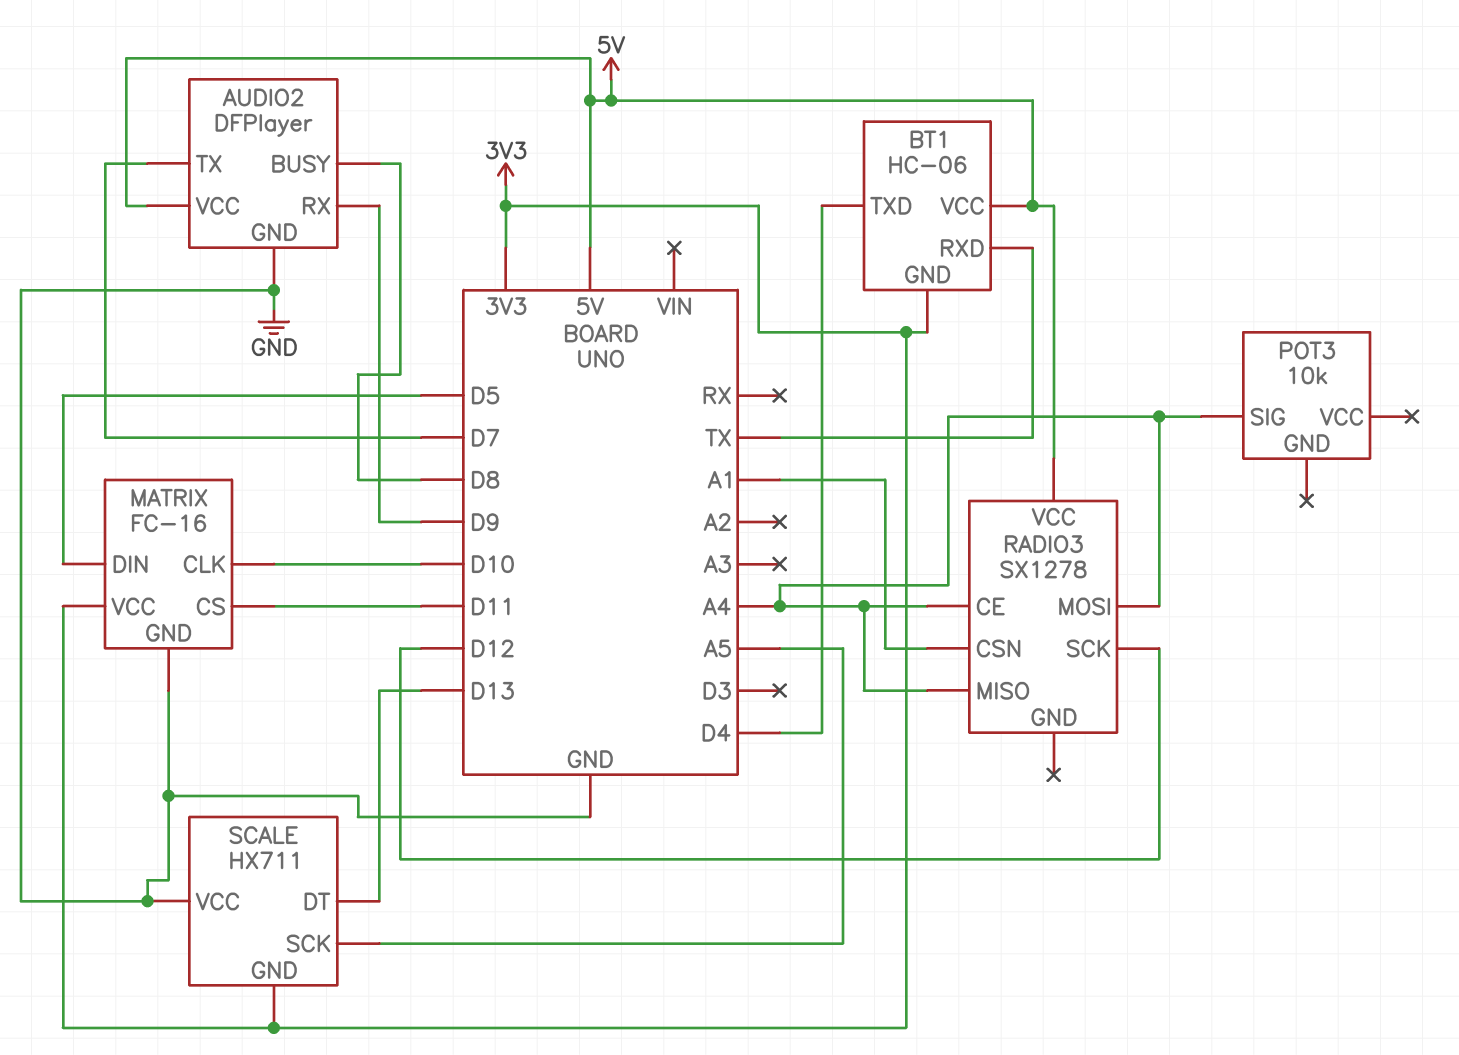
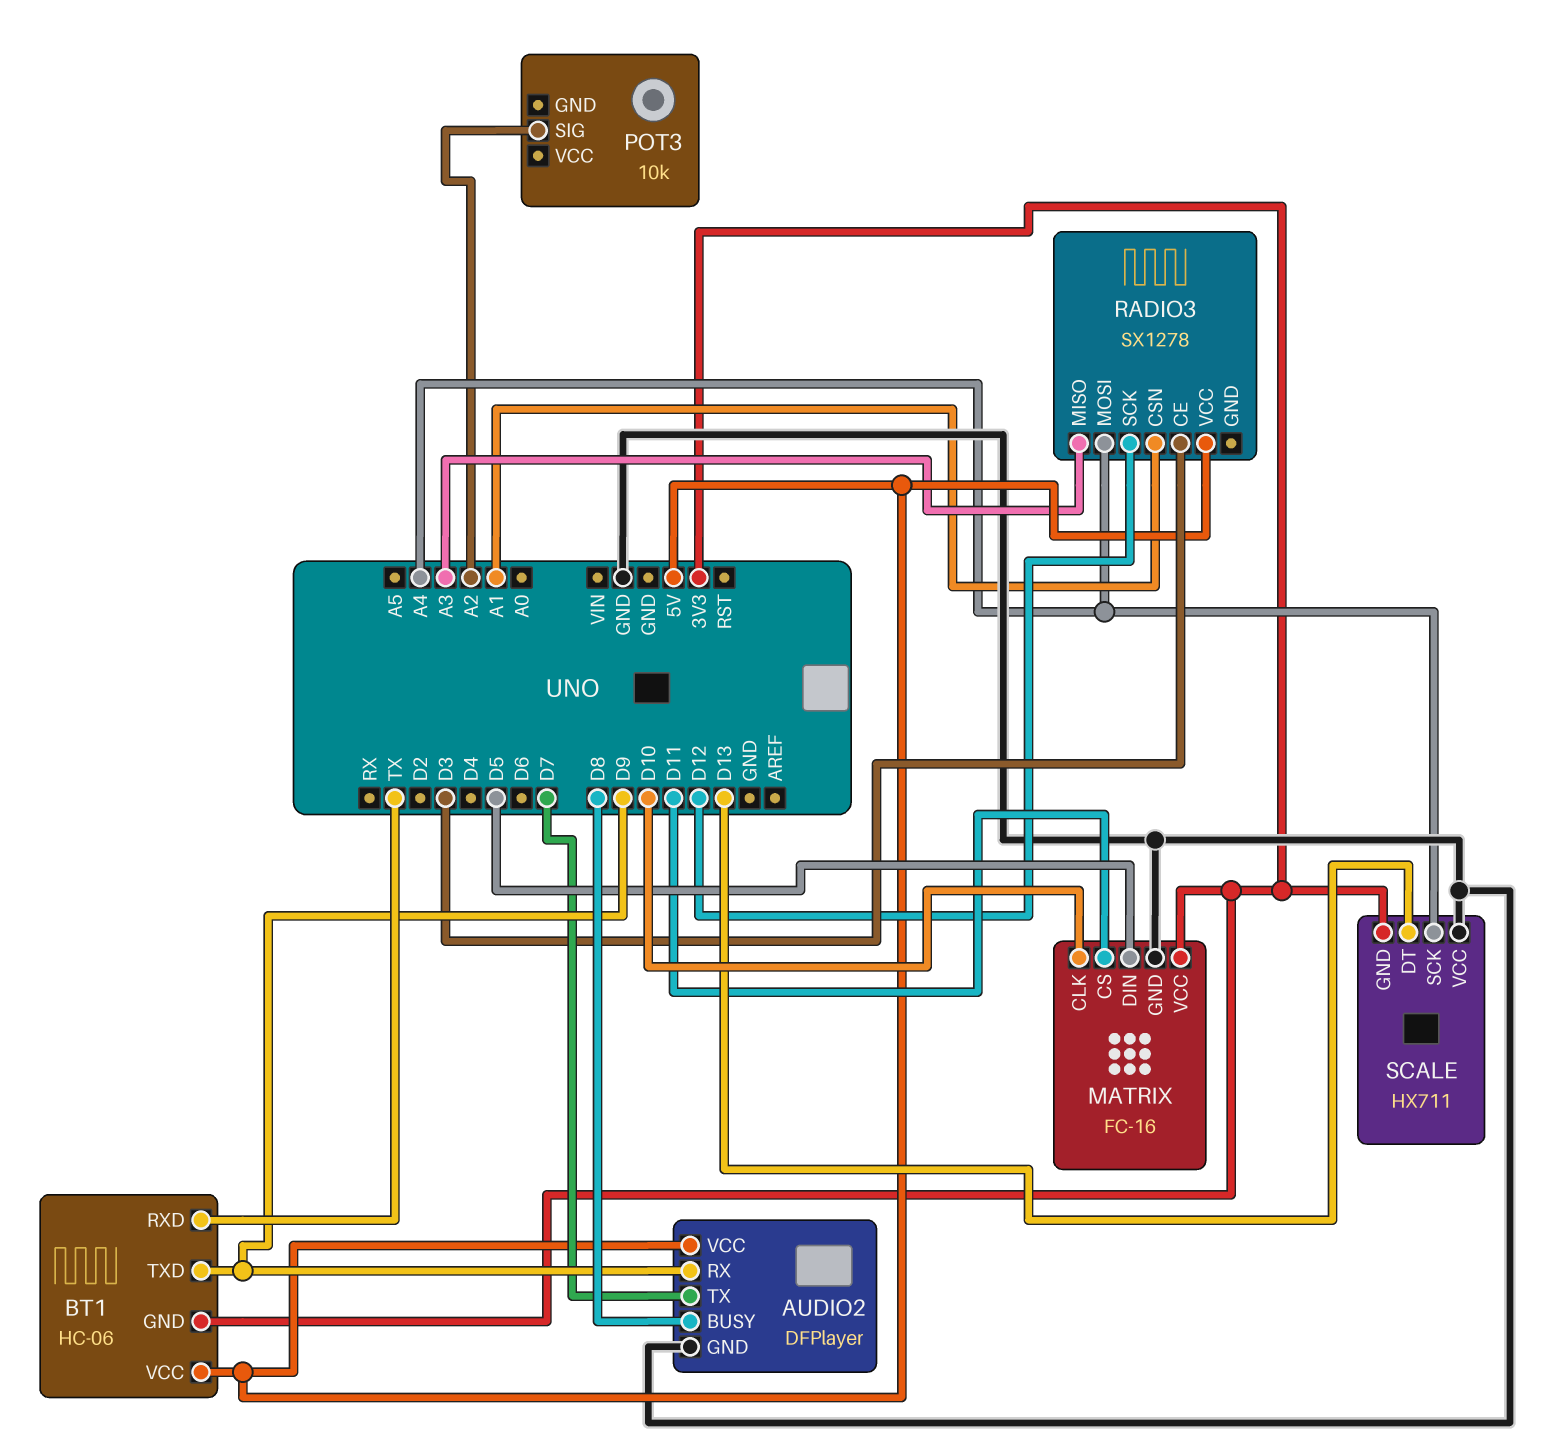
BT1 pin TXD: D4 -> D9
POT3 pin SIG: A4 -> A2
RADIO3 pin CE: A4 -> D3
RADIO3 pin MISO: A4 -> A3
SCALE pin SCK: A5 -> A4

